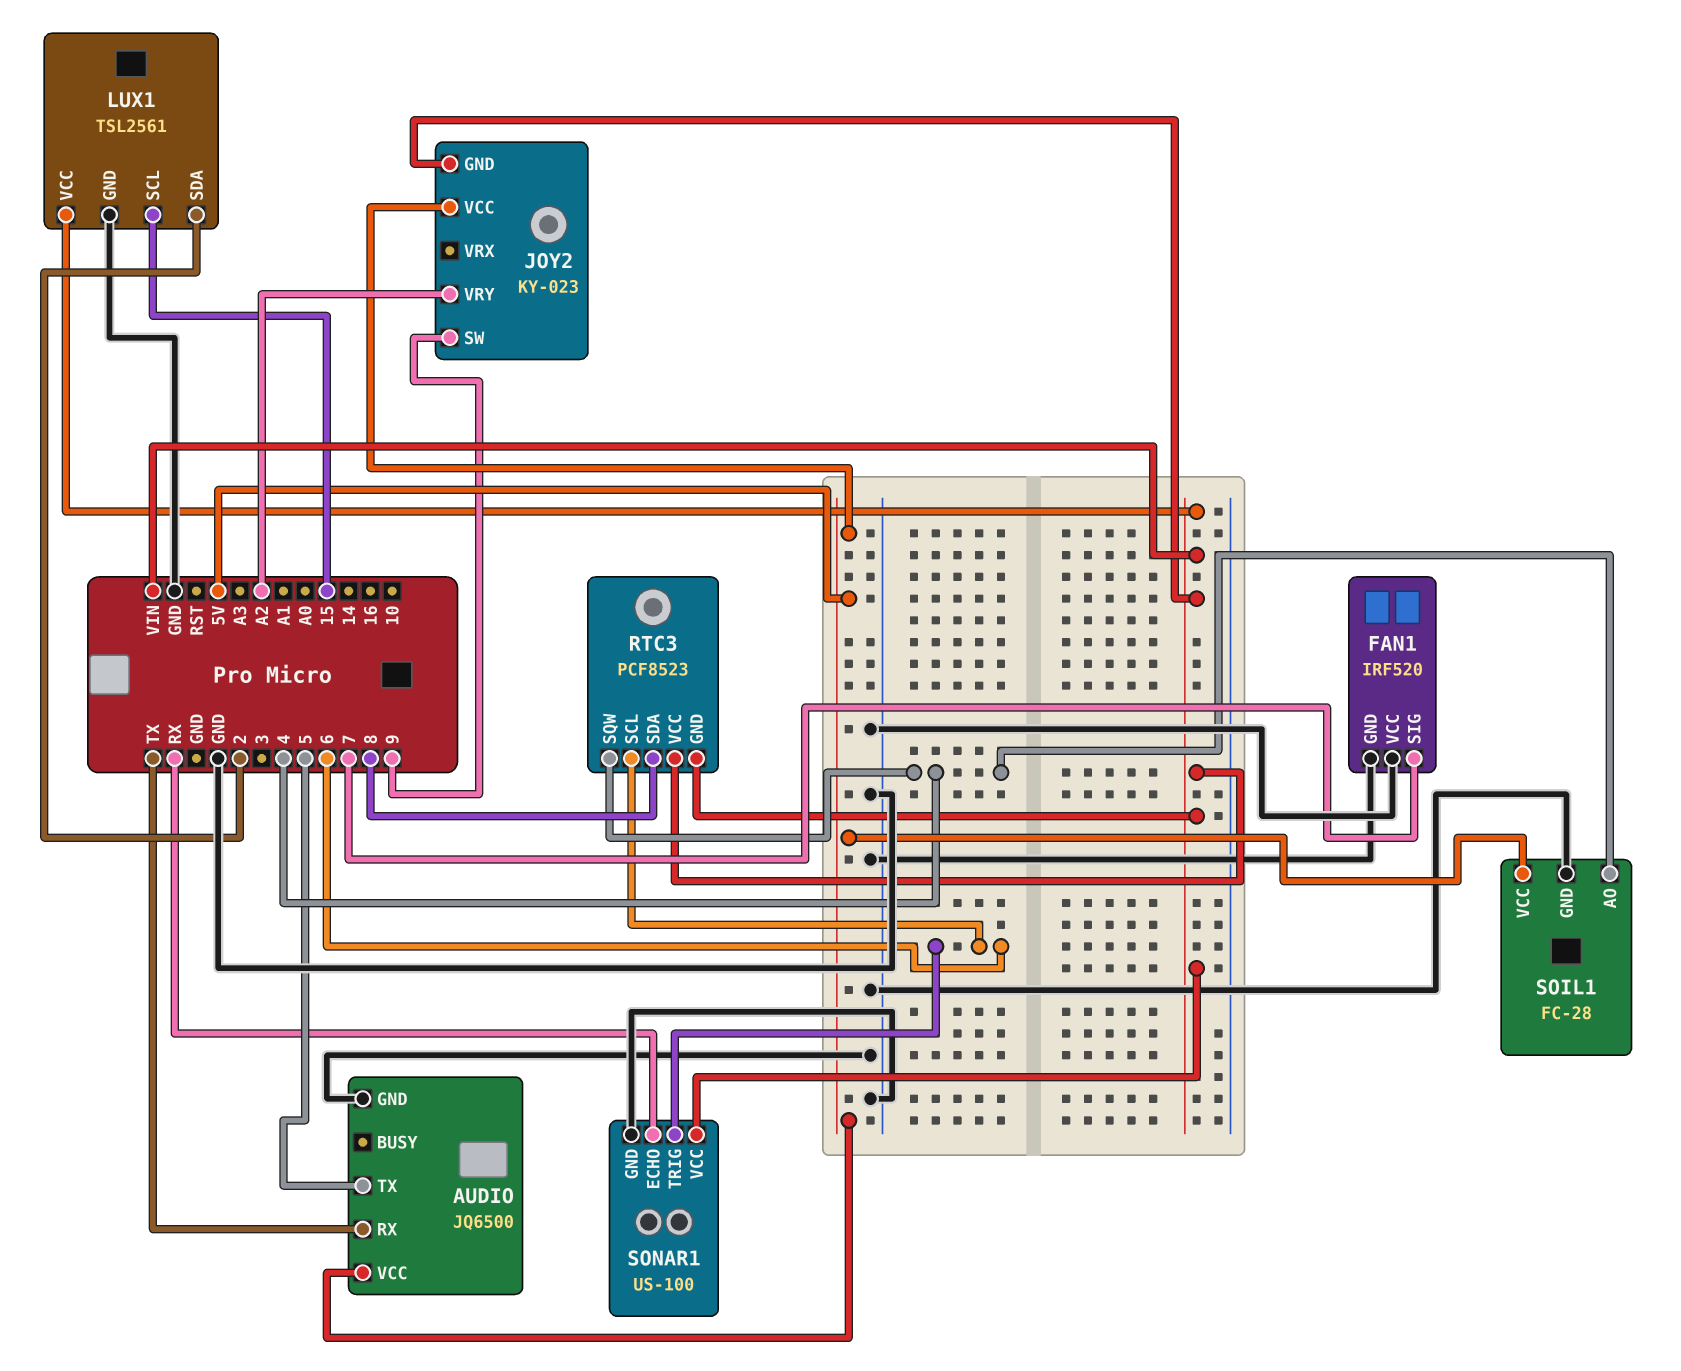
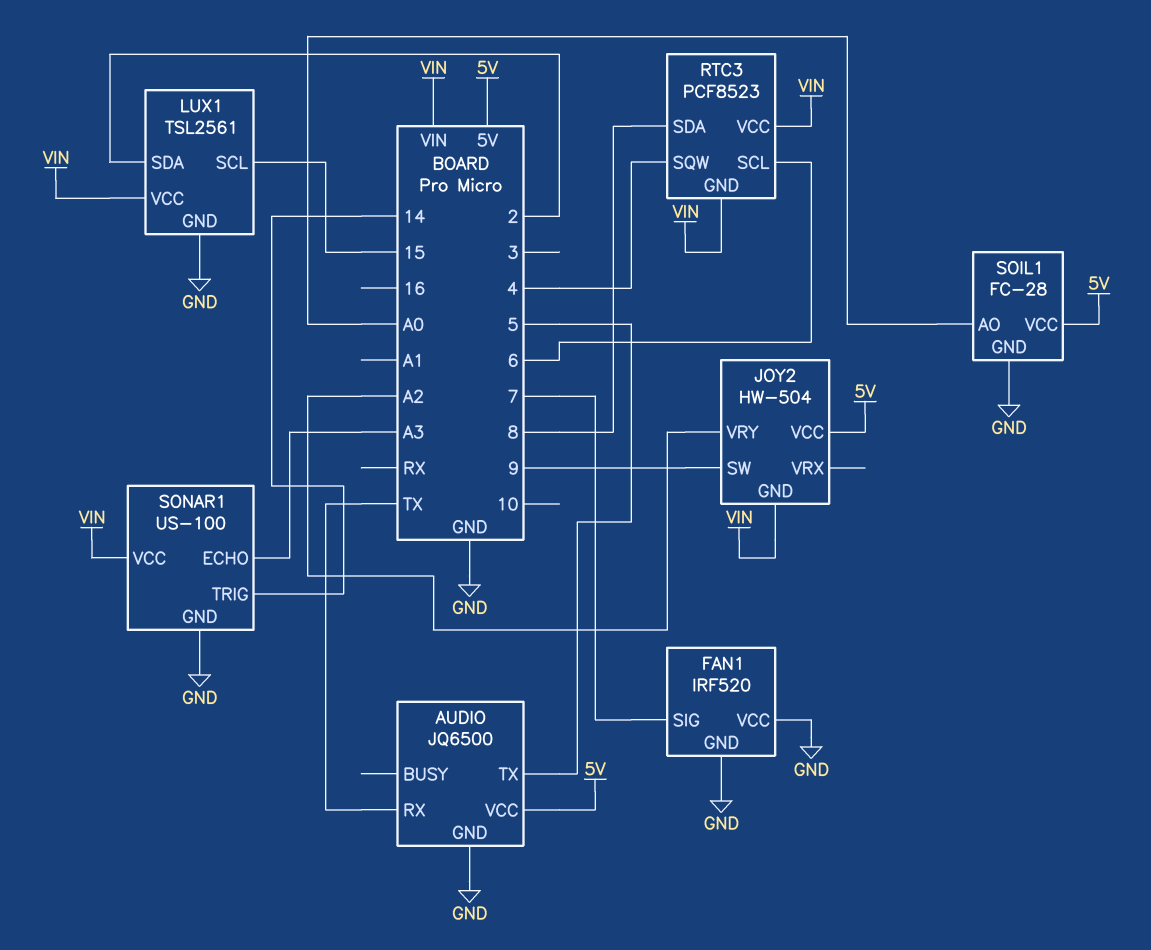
JOY2: KY-023 -> HW-504
SOIL1 pin AO: 4 -> A0
SONAR1 pin ECHO: RX -> A3
SONAR1 pin TRIG: 6 -> 14

